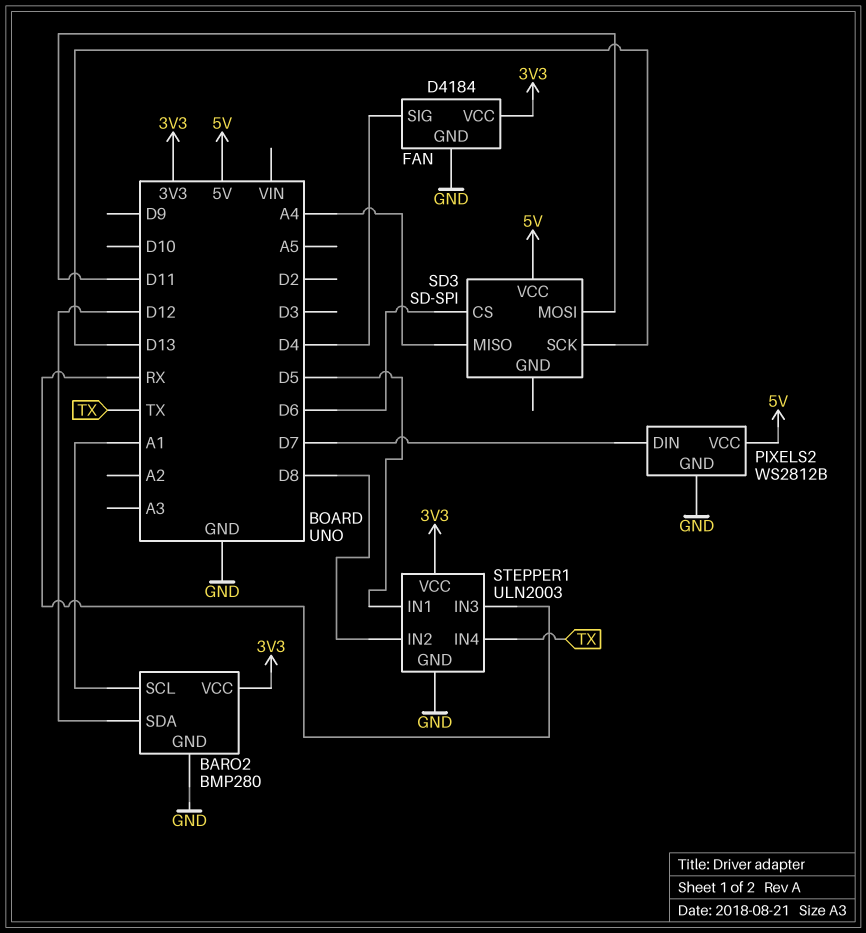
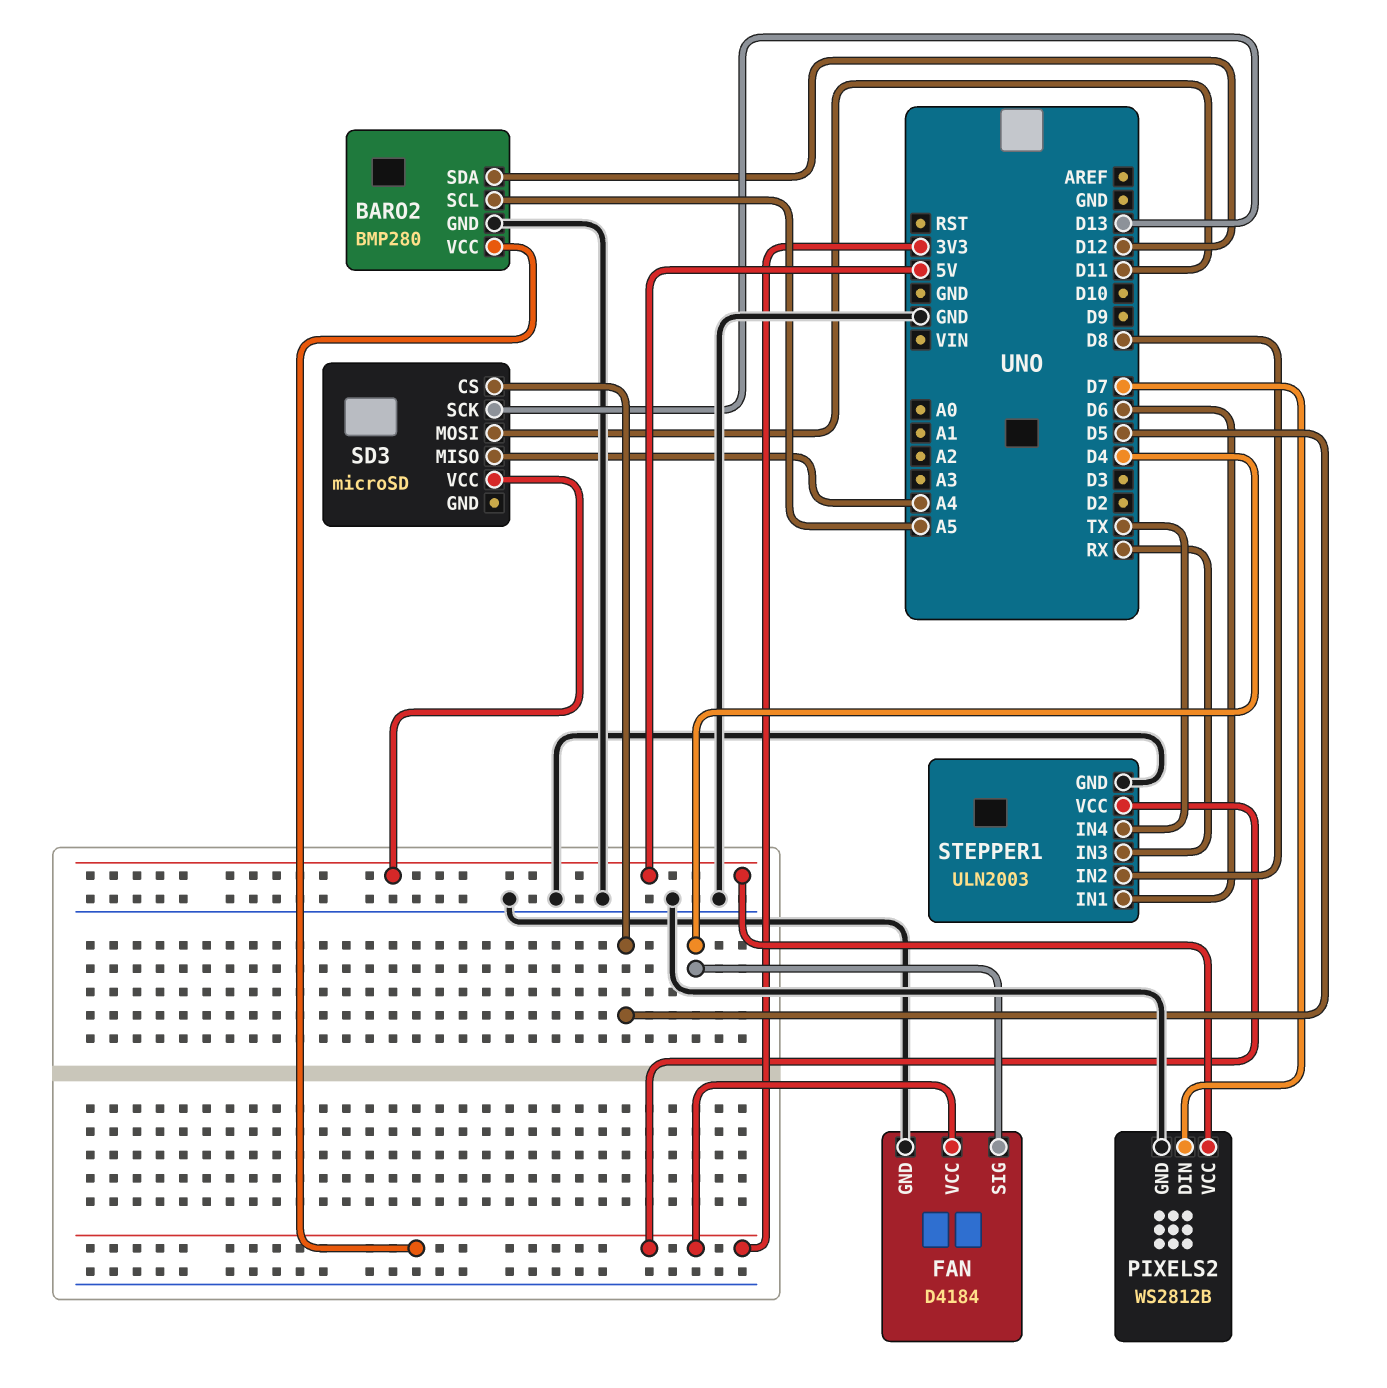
BARO2 pin SCL: A1 -> A5
SD3: SD-SPI -> microSD
SD3 pin CS: D6 -> D5
STEPPER1 pin IN1: D5 -> D6

